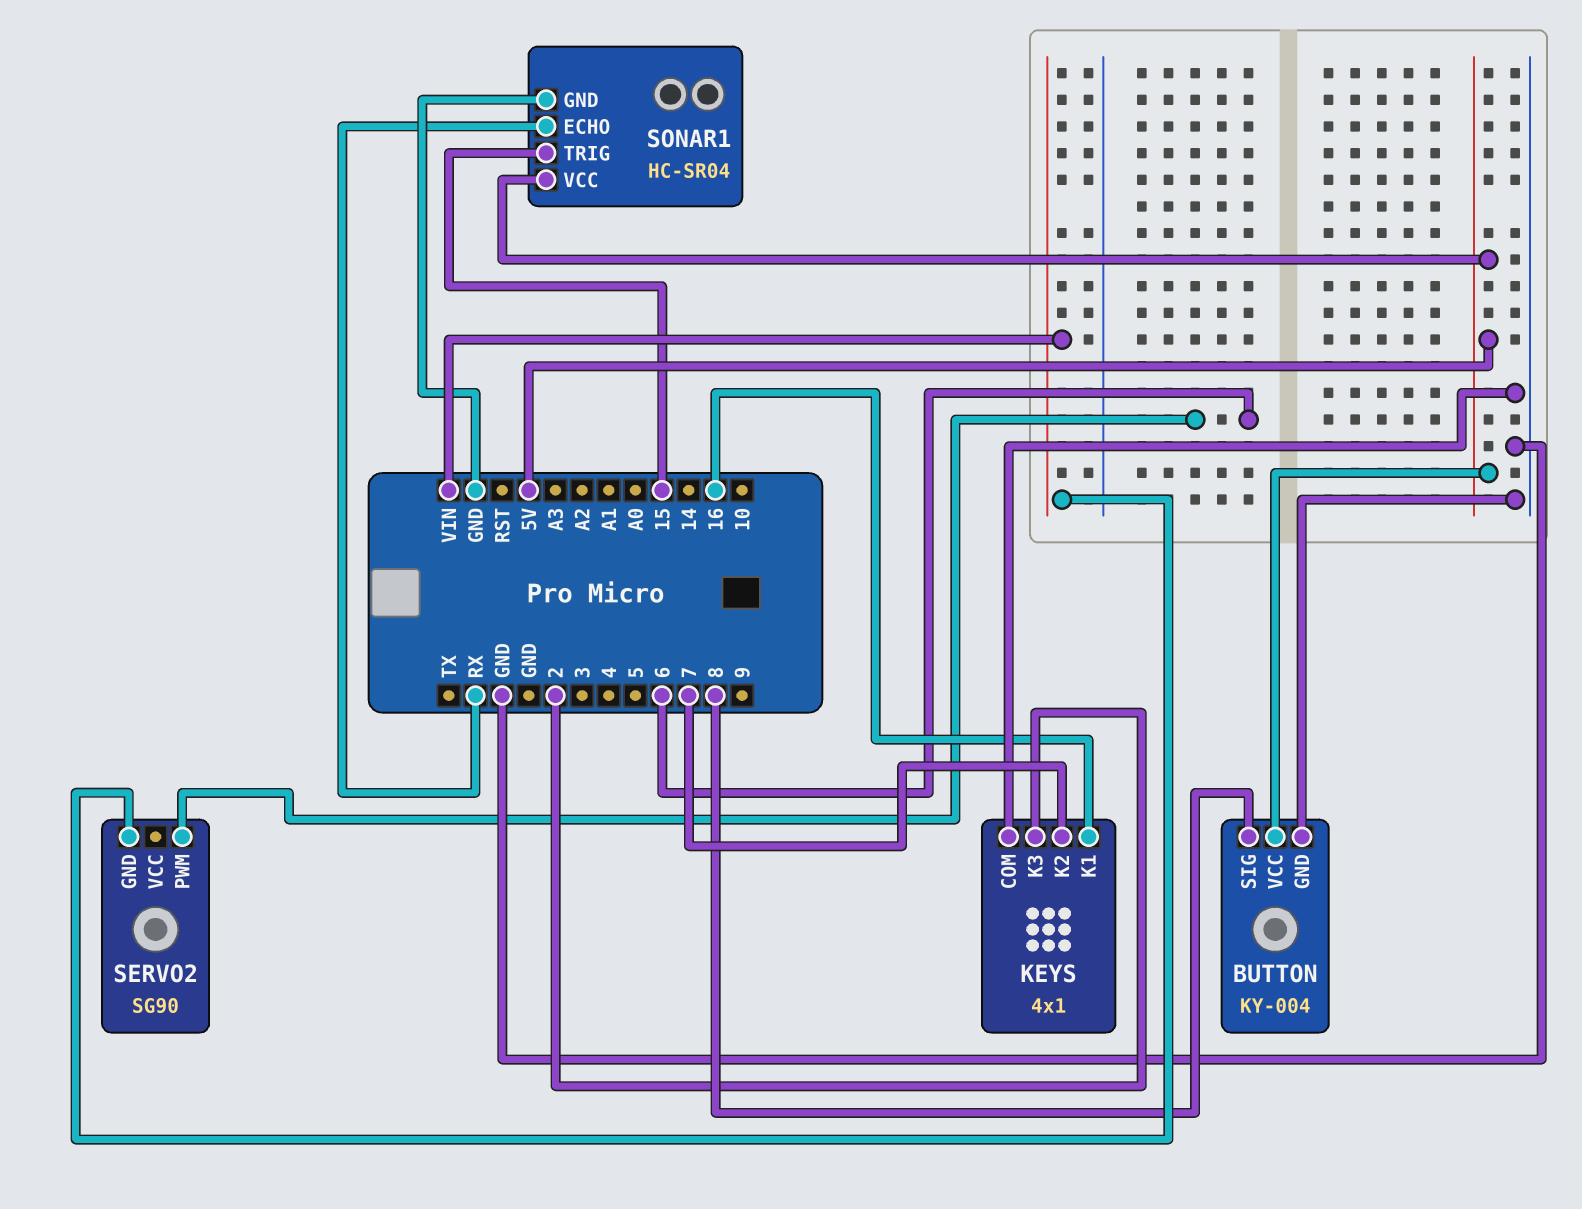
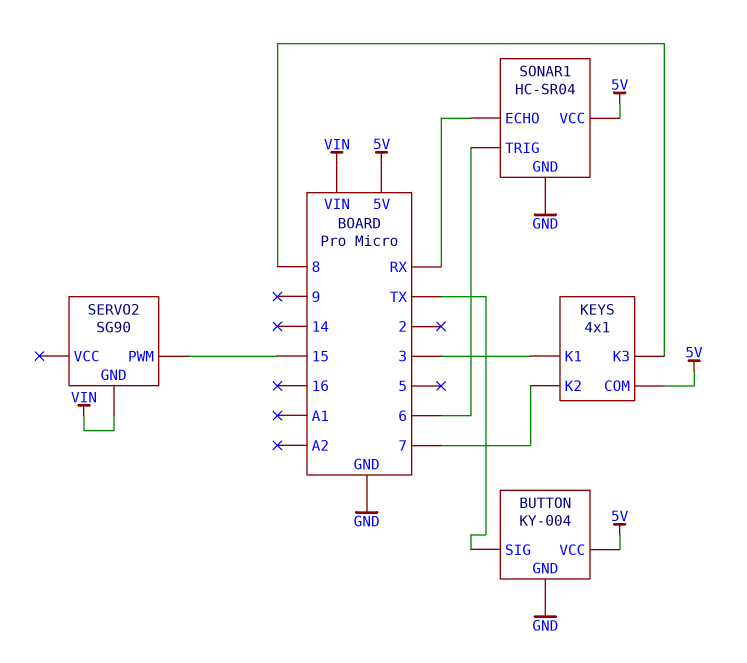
BUTTON pin SIG: 8 -> TX
KEYS pin COM: GND -> 5V
KEYS pin K1: 16 -> 3
KEYS pin K3: 2 -> 8
SERVO2 pin PWM: 6 -> 15
SONAR1 pin TRIG: 15 -> 6

